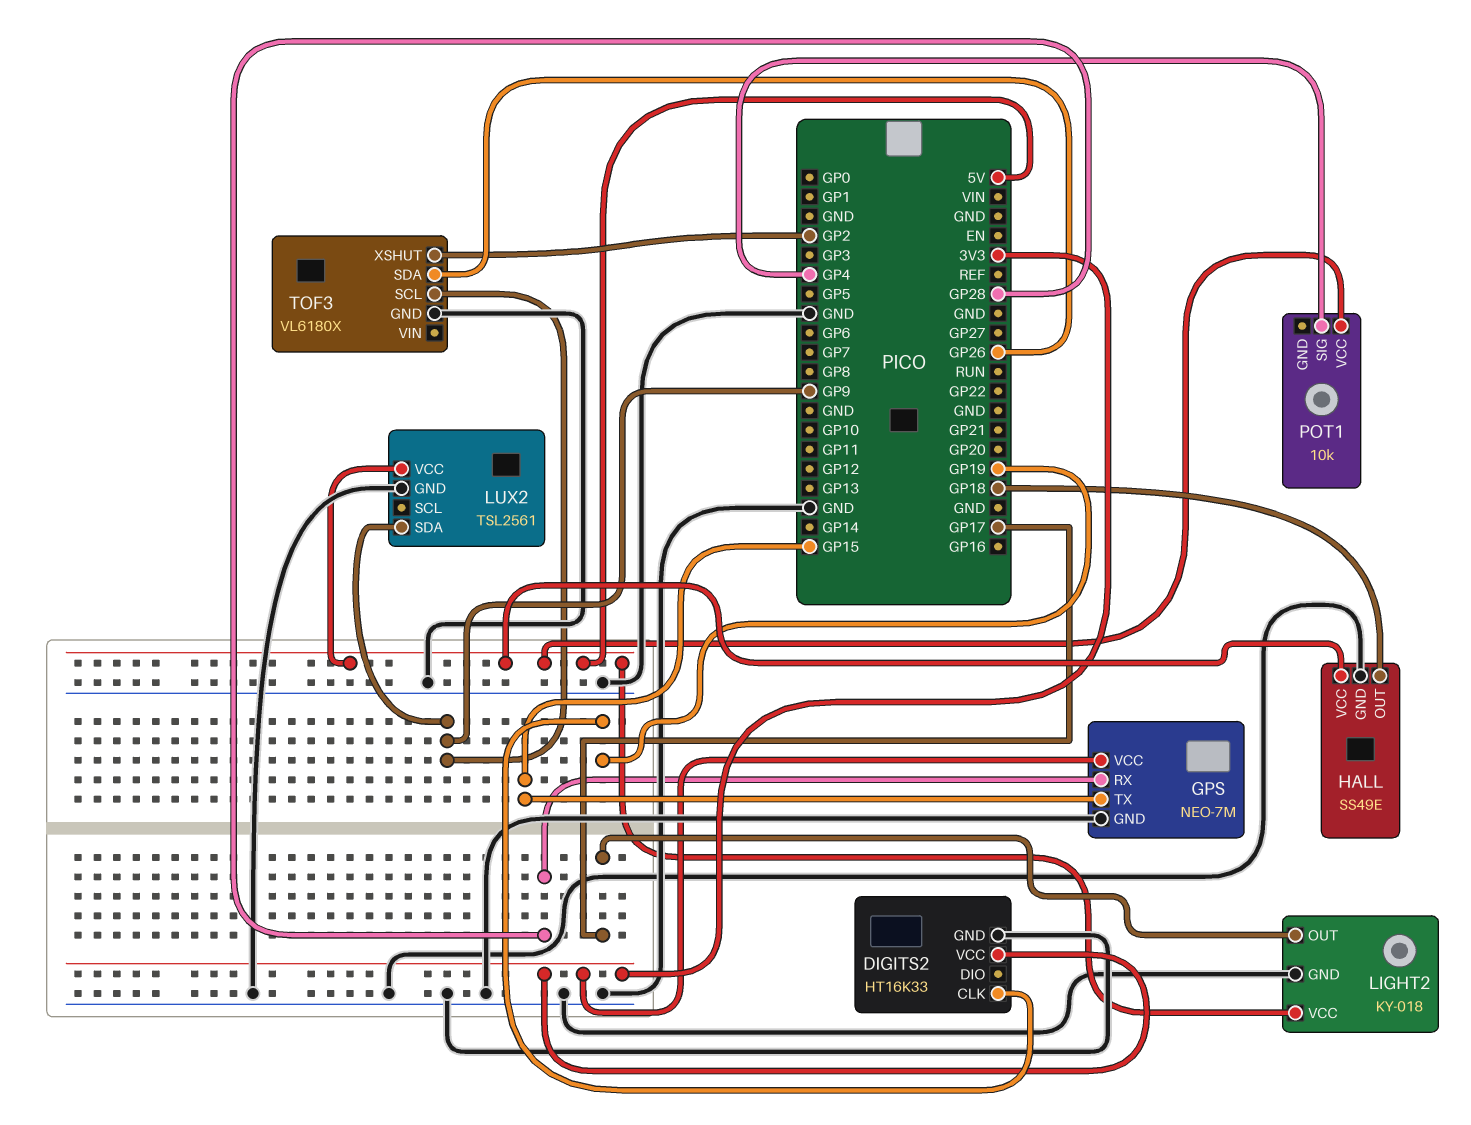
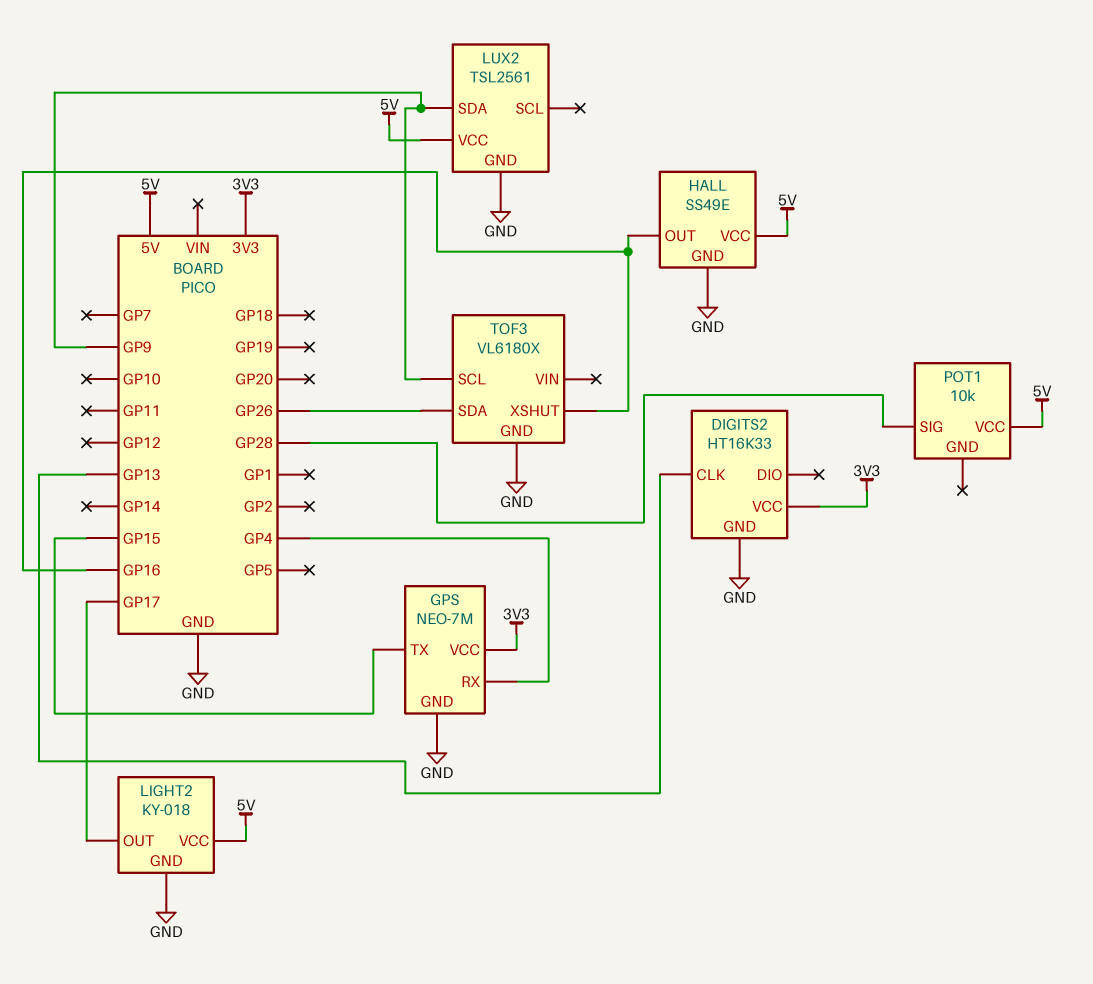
DIGITS2 pin CLK: GP19 -> GP13
GPS pin RX: GP28 -> GP4
HALL pin OUT: GP18 -> GP16
POT1 pin SIG: GP4 -> GP28
TOF3 pin XSHUT: GP2 -> GP16

